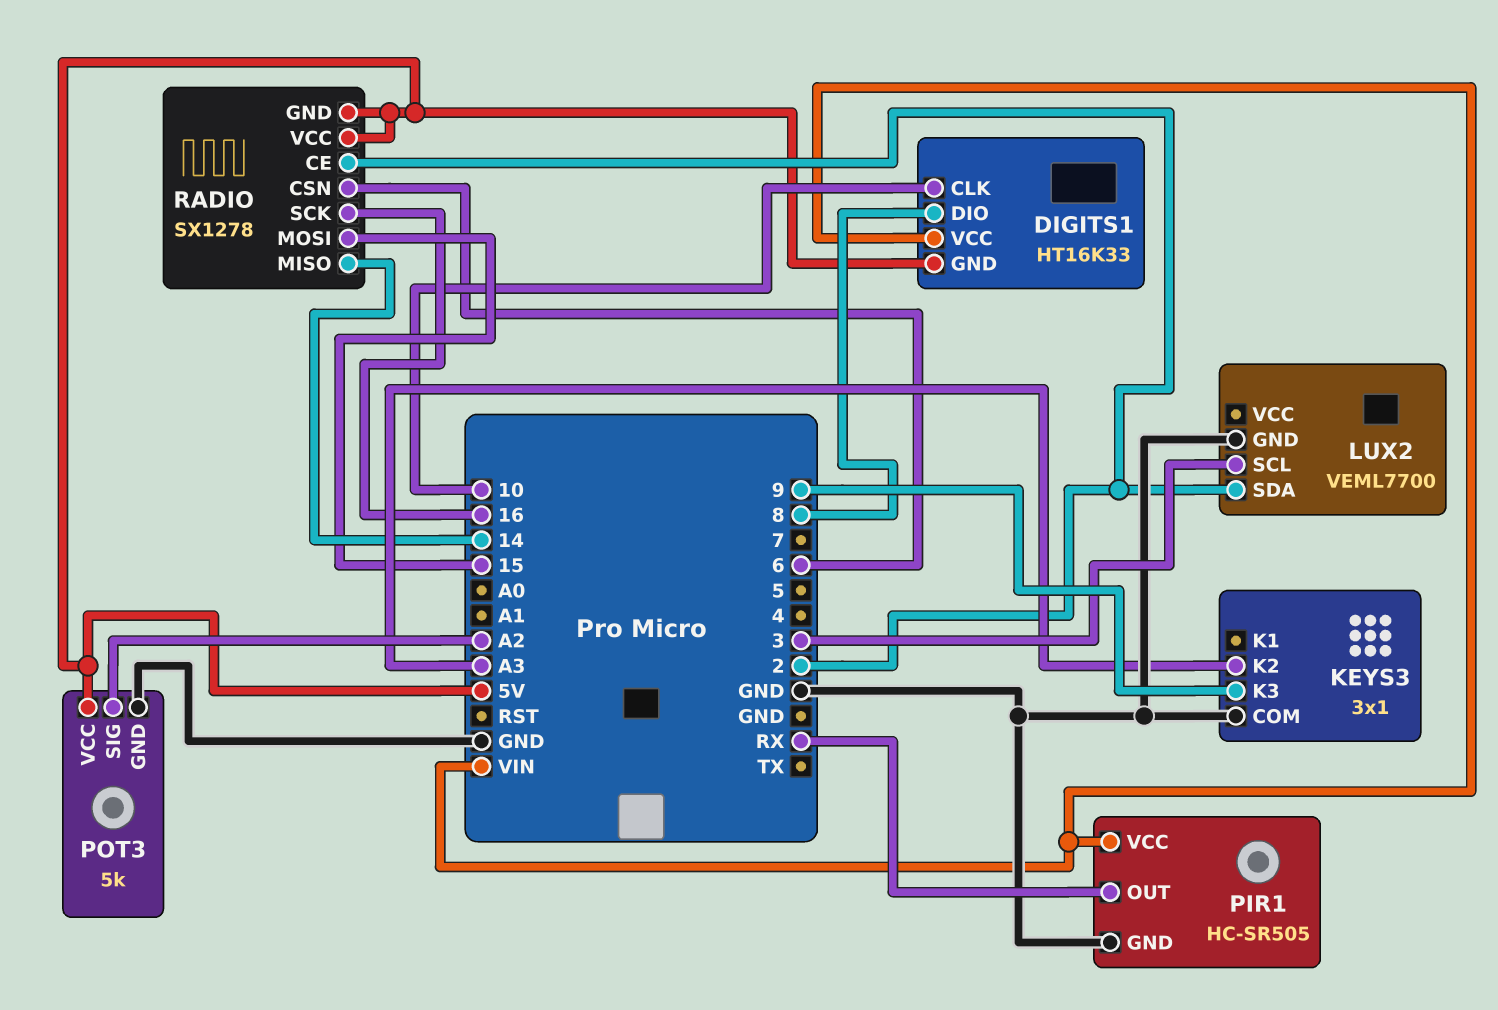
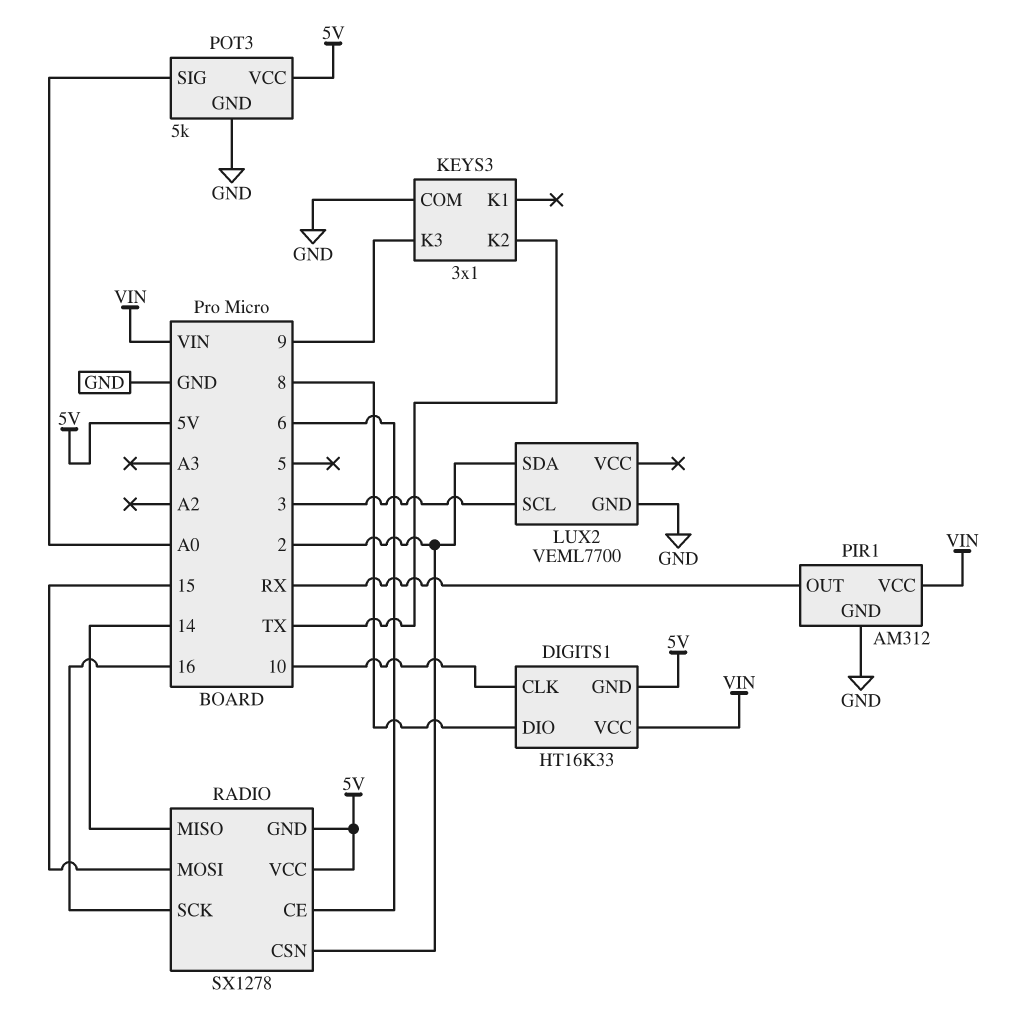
KEYS3 pin K2: A3 -> TX
PIR1: HC-SR505 -> AM312
POT3 pin SIG: A2 -> A0
RADIO pin CE: 2 -> 6
RADIO pin CSN: 6 -> 2

